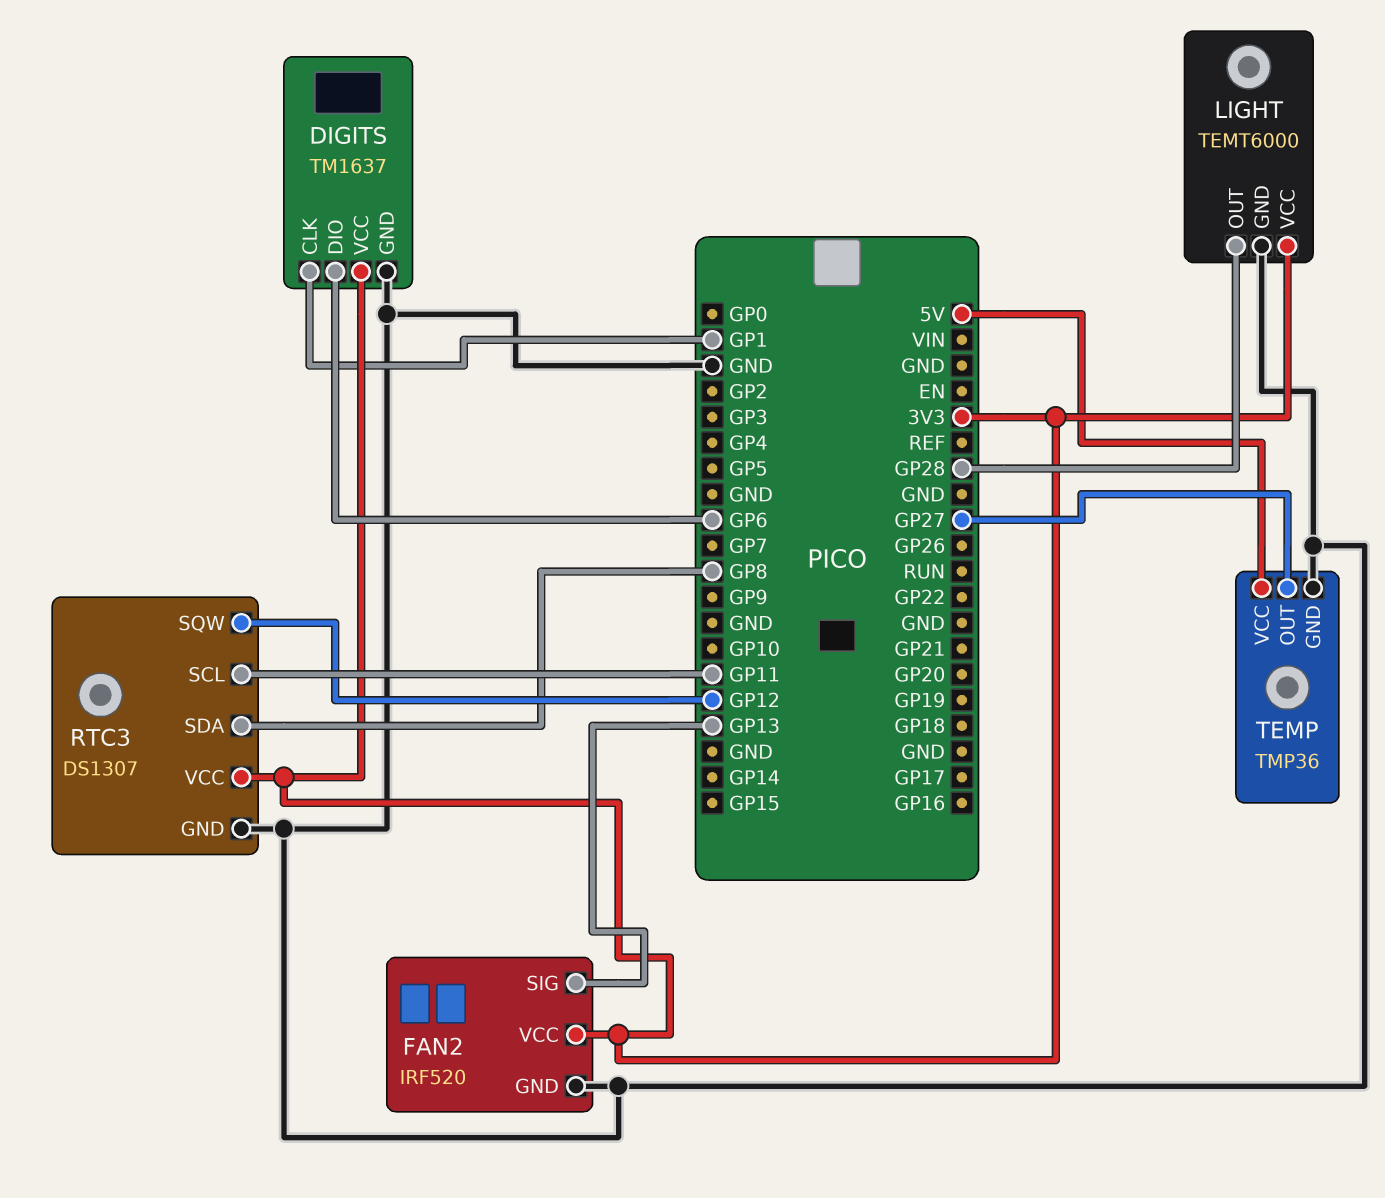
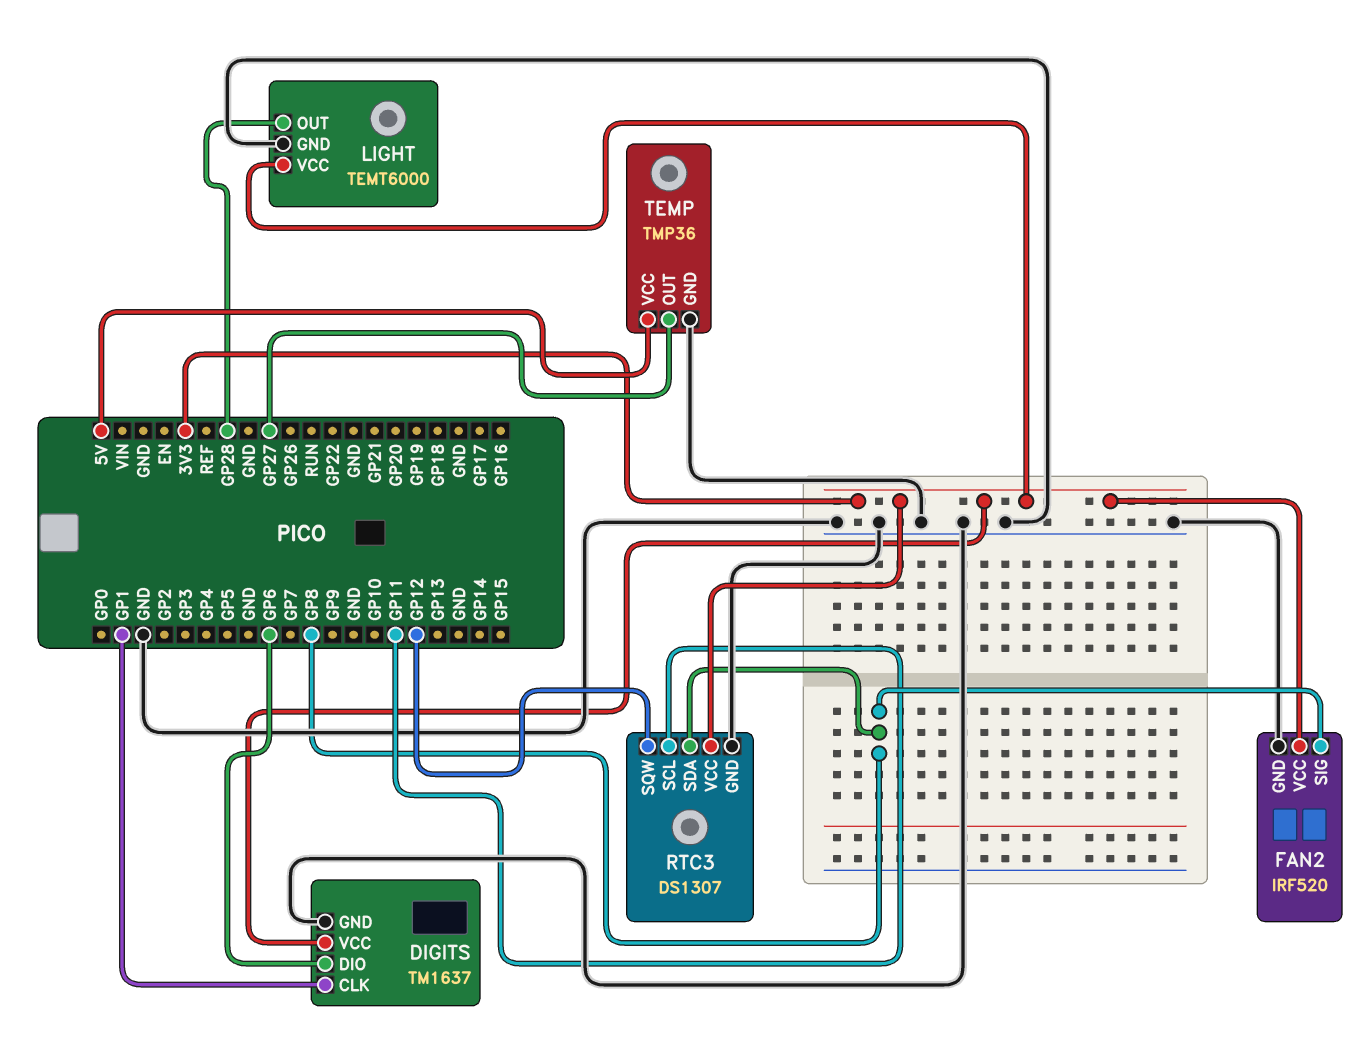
FAN2 pin SIG: GP13 -> GP8

